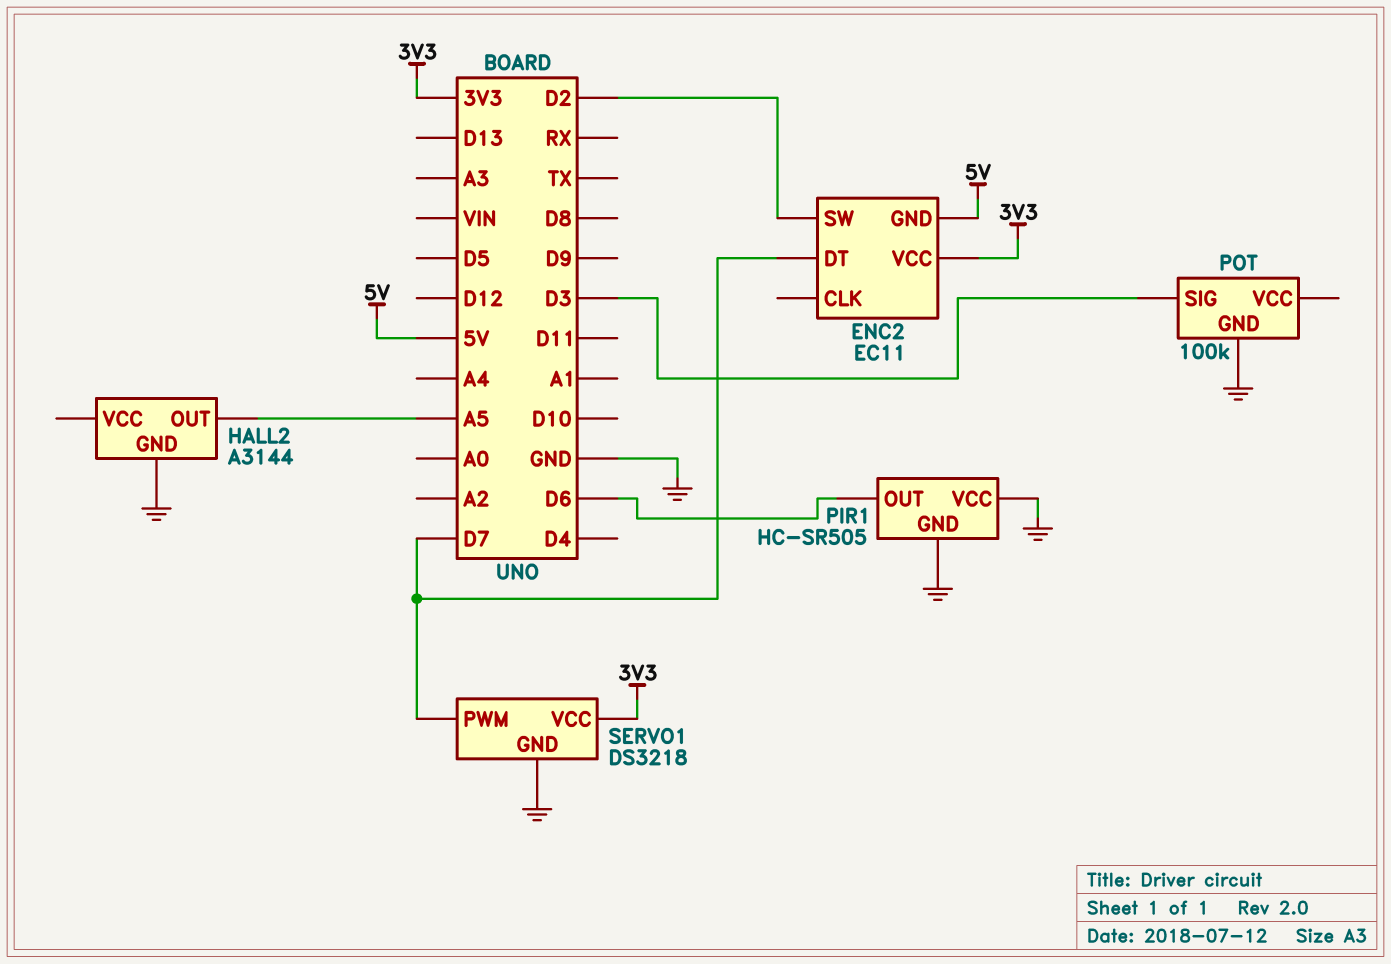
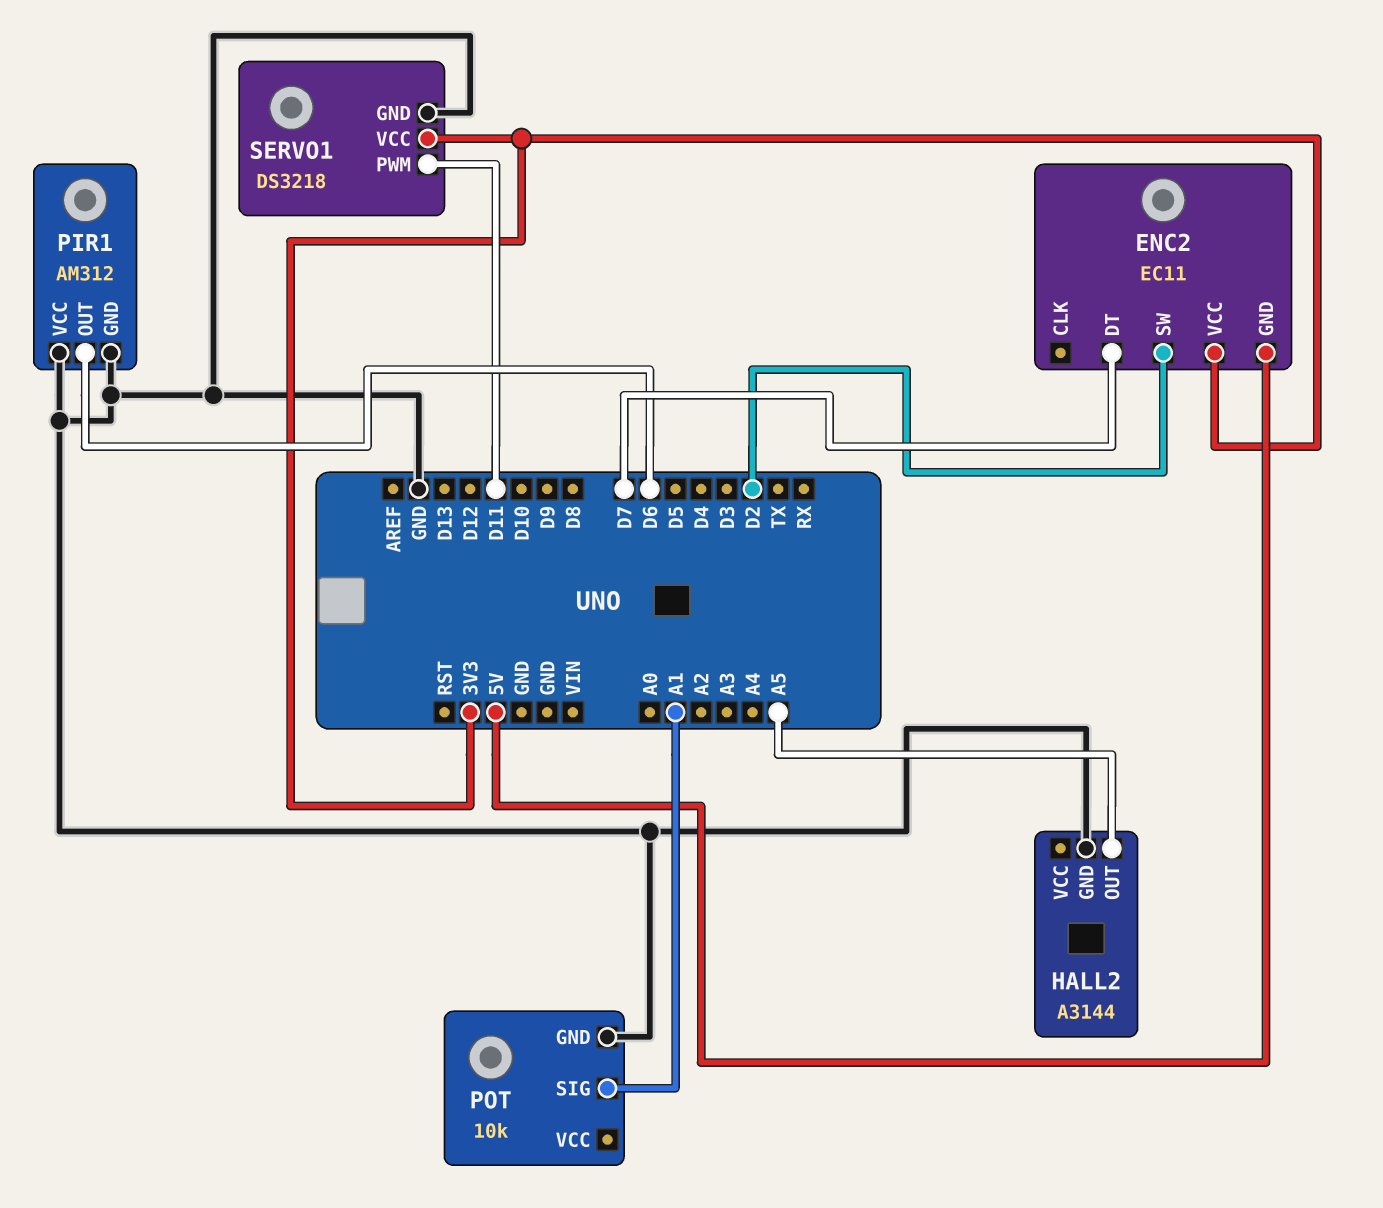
PIR1: HC-SR505 -> AM312
POT: 100k -> 10k
POT pin SIG: D3 -> A1
SERVO1 pin PWM: D7 -> D11

